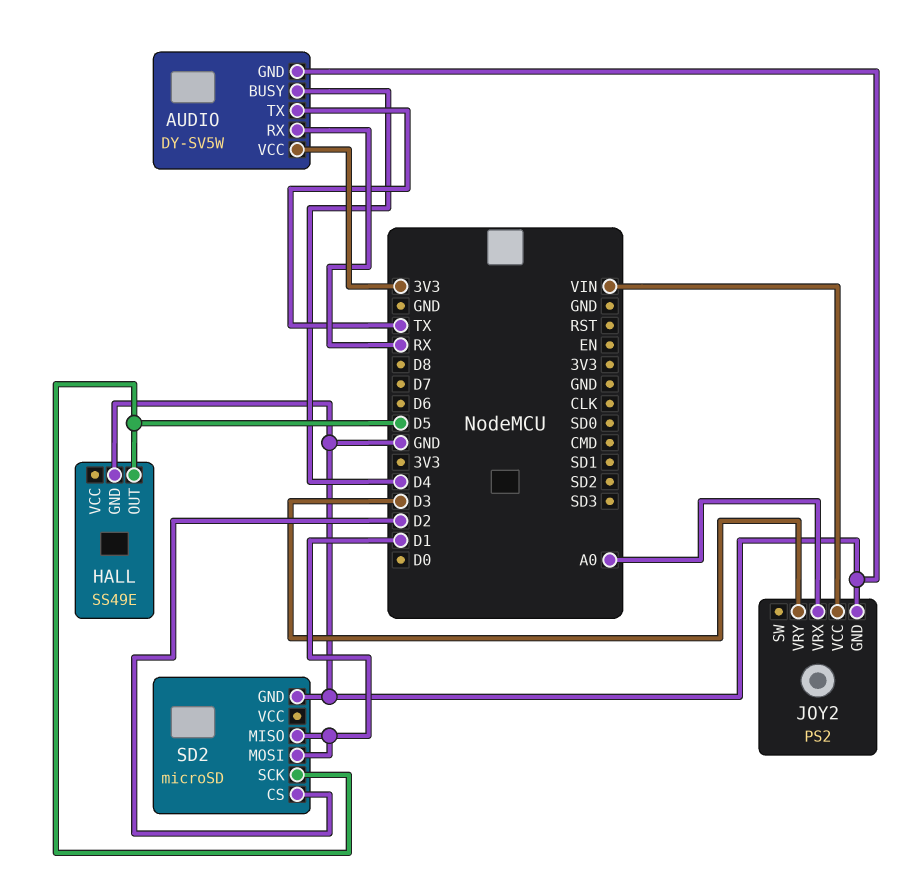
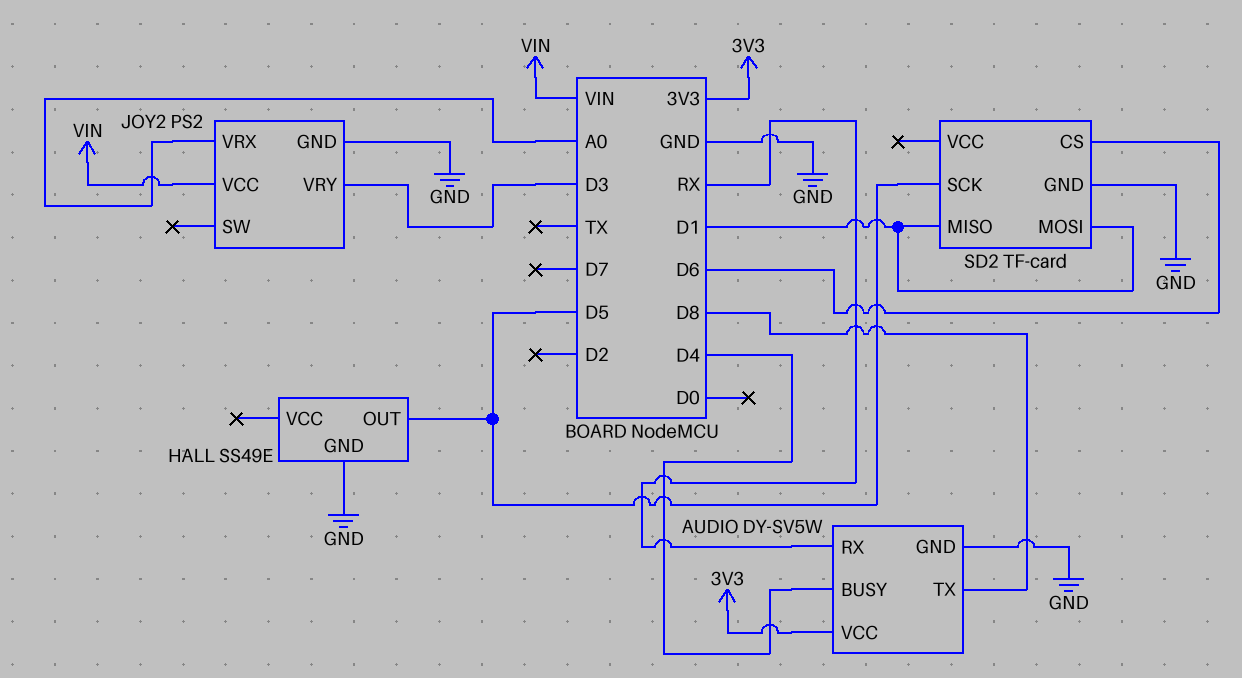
AUDIO pin TX: TX -> D8
SD2: microSD -> TF-card
SD2 pin CS: D2 -> D6

